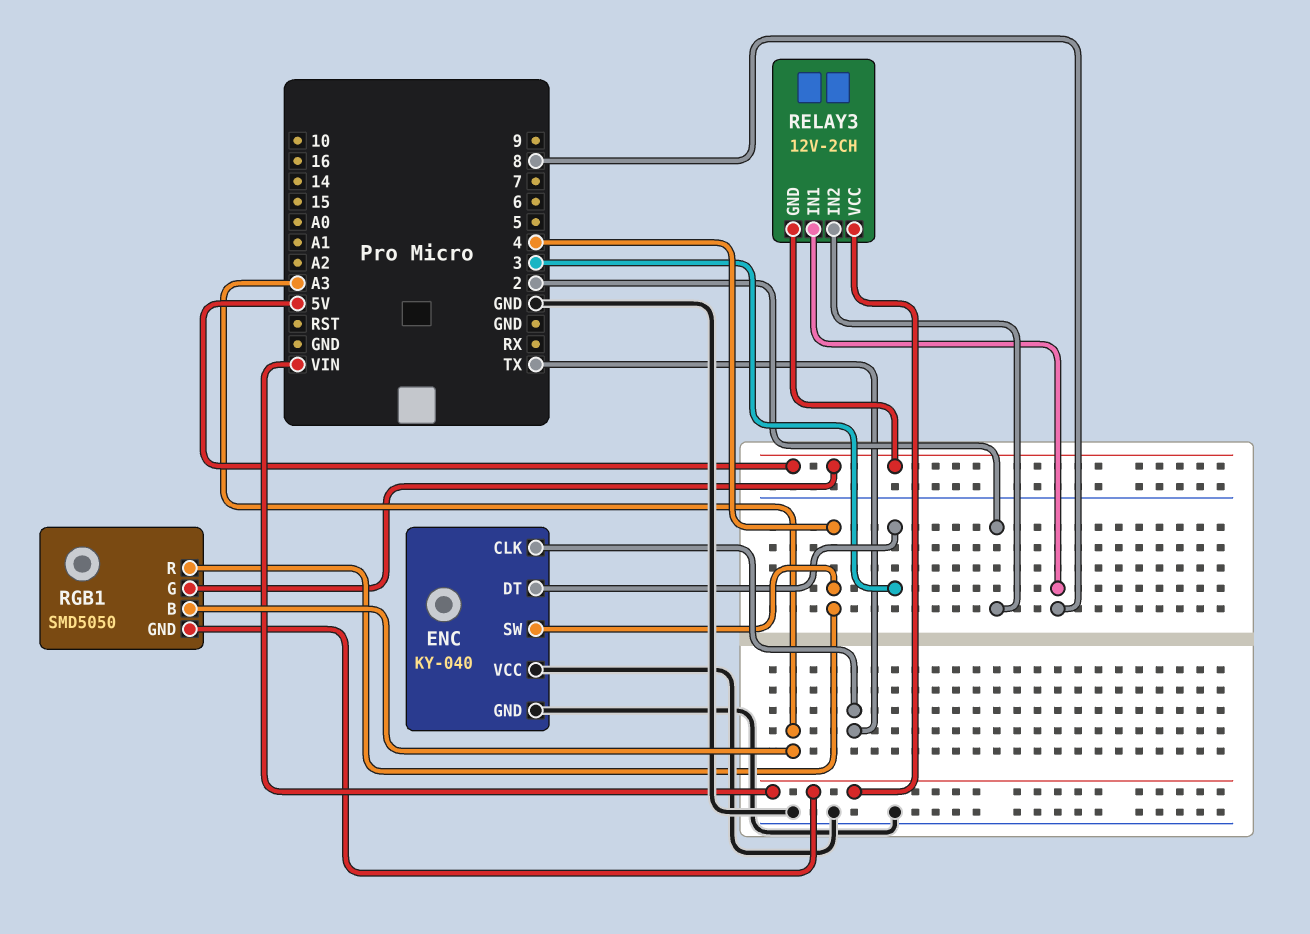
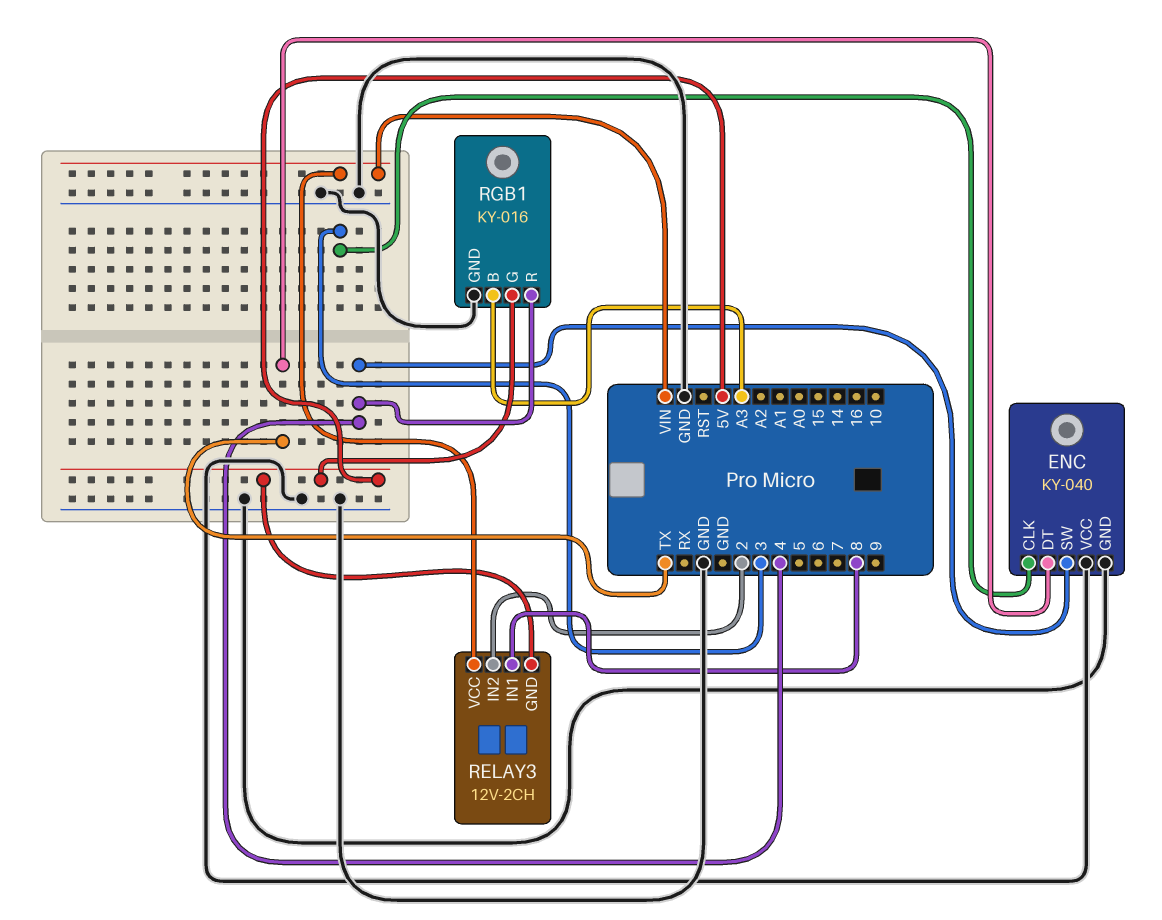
ENC pin CLK: TX -> 3
ENC pin DT: 3 -> TX
RGB1: SMD5050 -> KY-016
RGB1 pin GND: VIN -> GND

